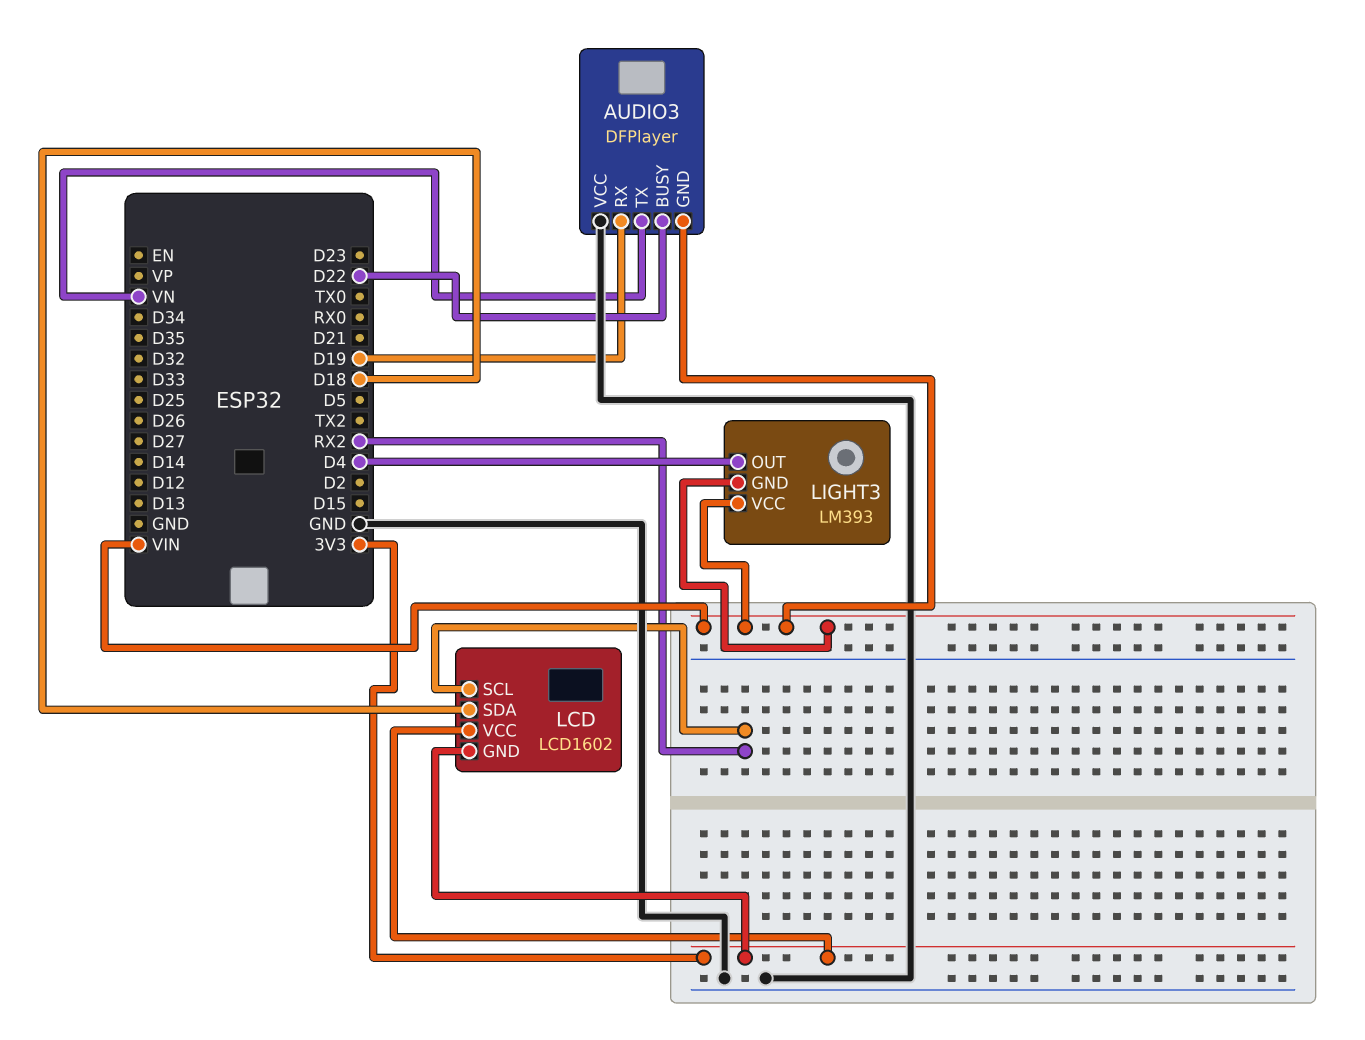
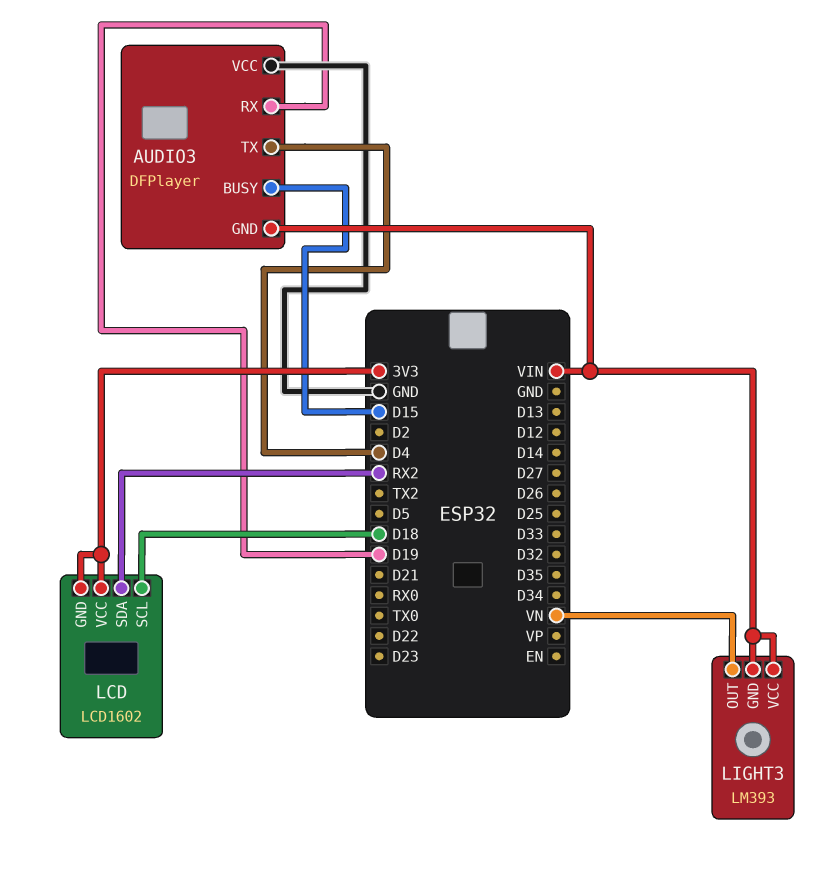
AUDIO3 pin BUSY: D22 -> D15
AUDIO3 pin TX: VN -> D4
LCD pin SCL: RX2 -> D18
LCD pin SDA: D18 -> RX2
LIGHT3 pin OUT: D4 -> VN

